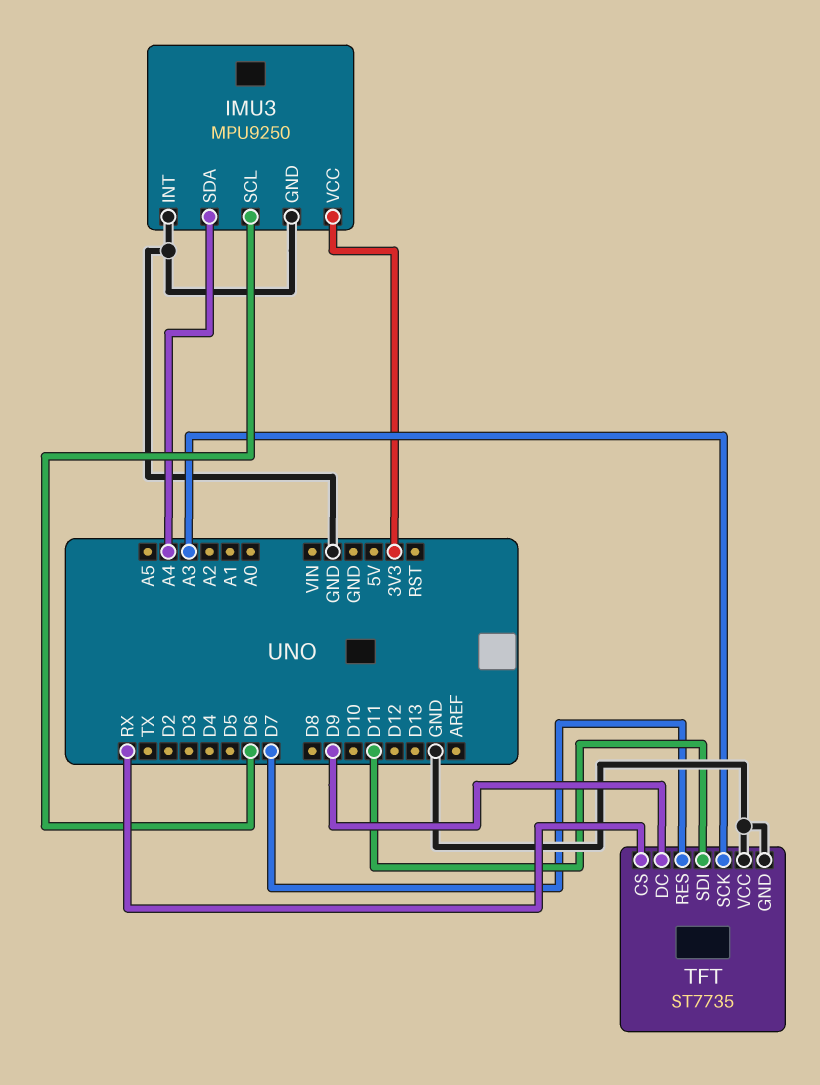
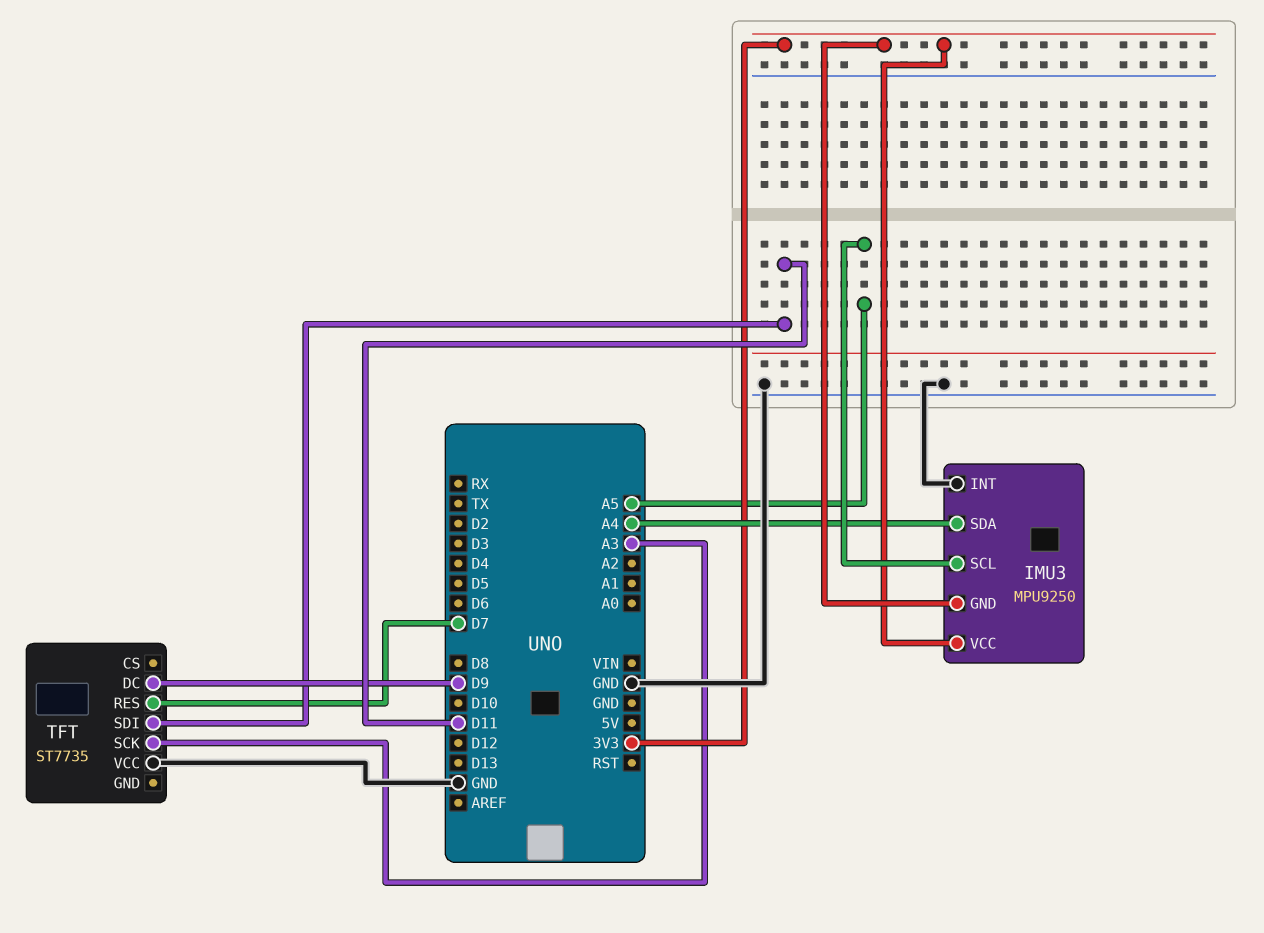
IMU3 pin GND: GND -> 3V3
IMU3 pin SCL: D6 -> A5
TFT pin CS: RX -> none
TFT pin GND: GND -> none

